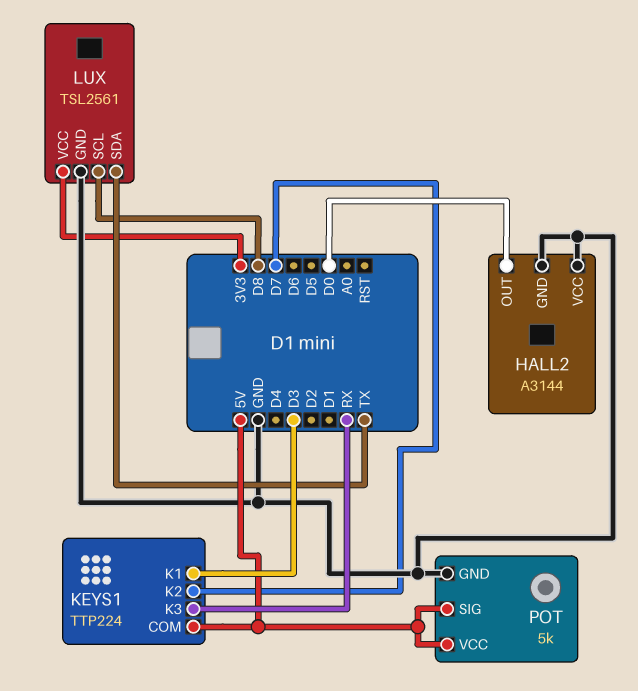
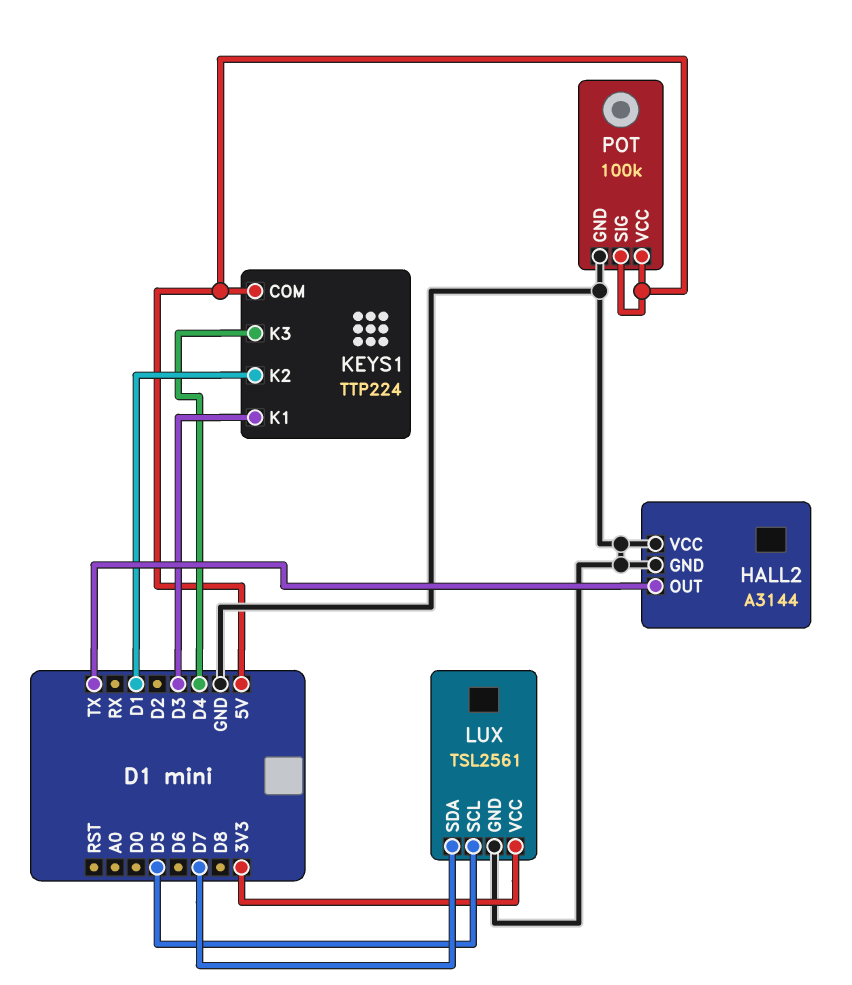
HALL2 pin OUT: D0 -> TX
KEYS1 pin K2: D7 -> D1
KEYS1 pin K3: RX -> D4
LUX pin SCL: D8 -> D5
LUX pin SDA: TX -> D7
POT: 5k -> 100k

